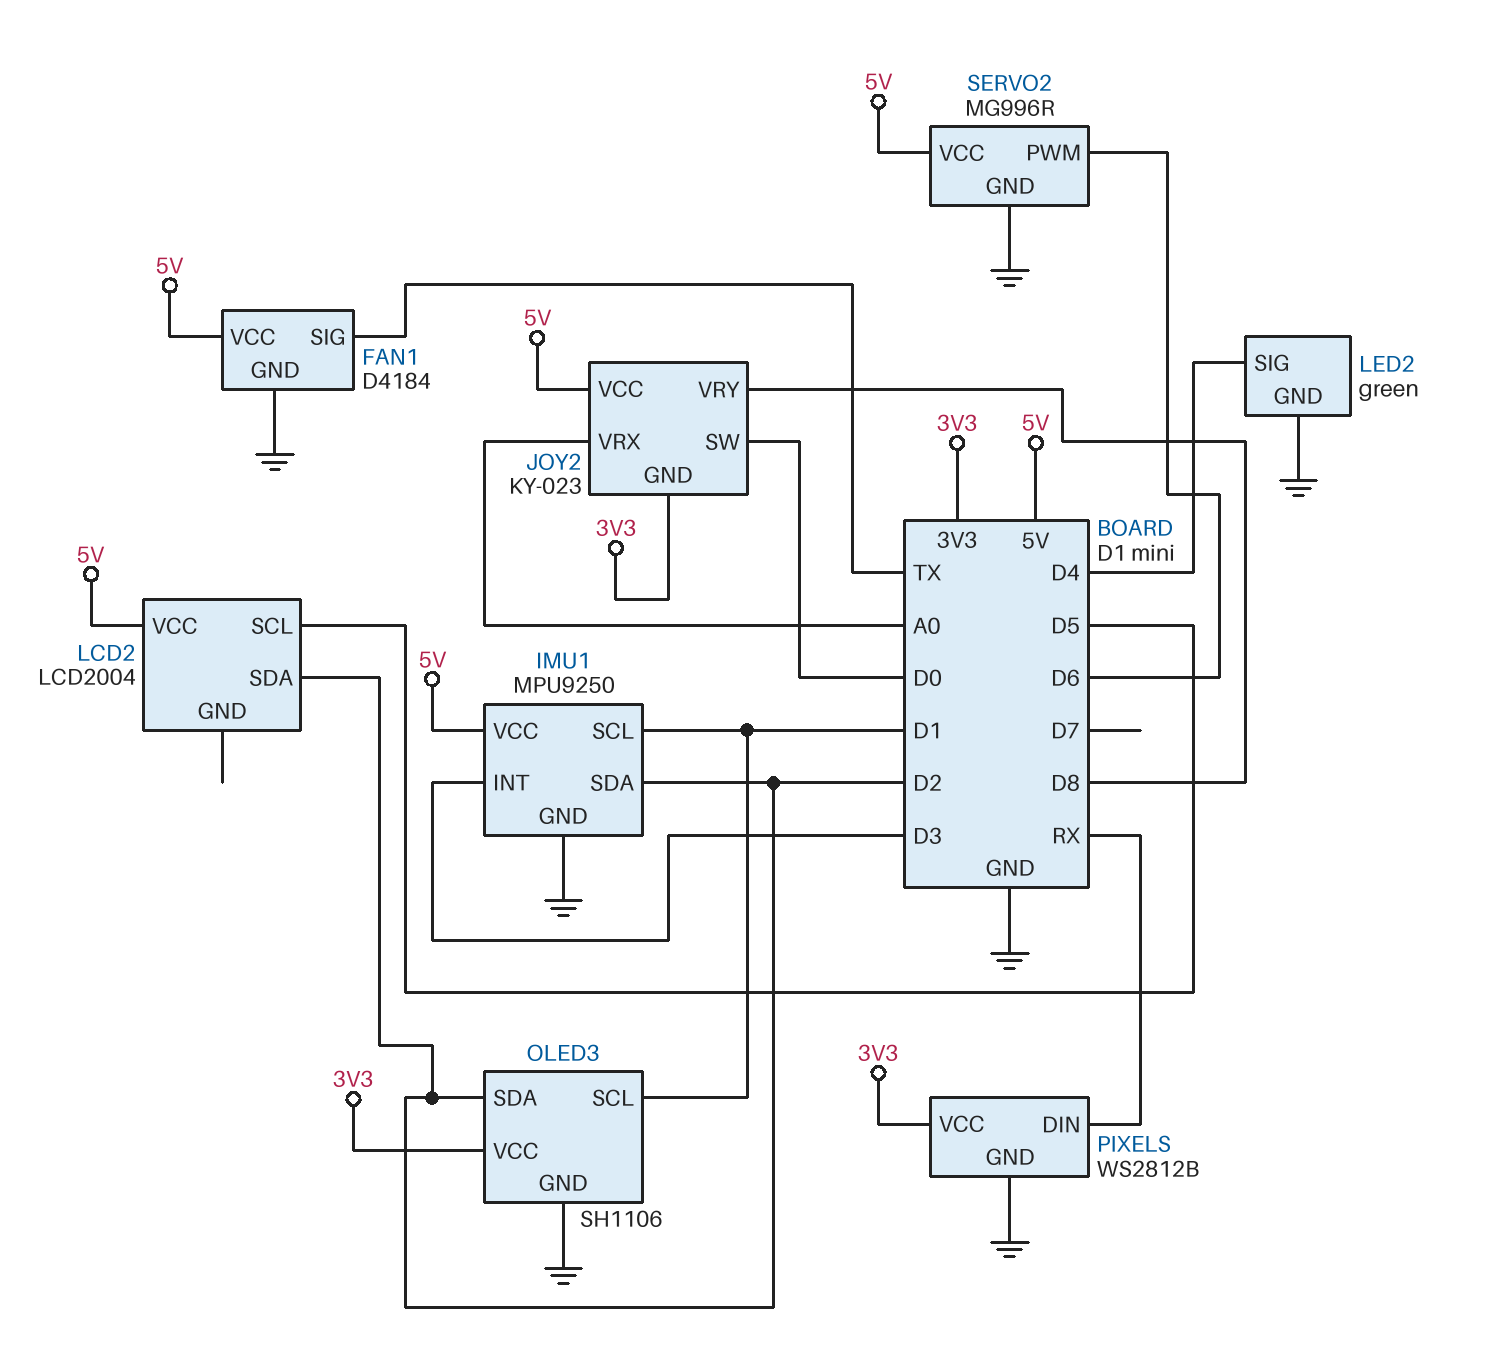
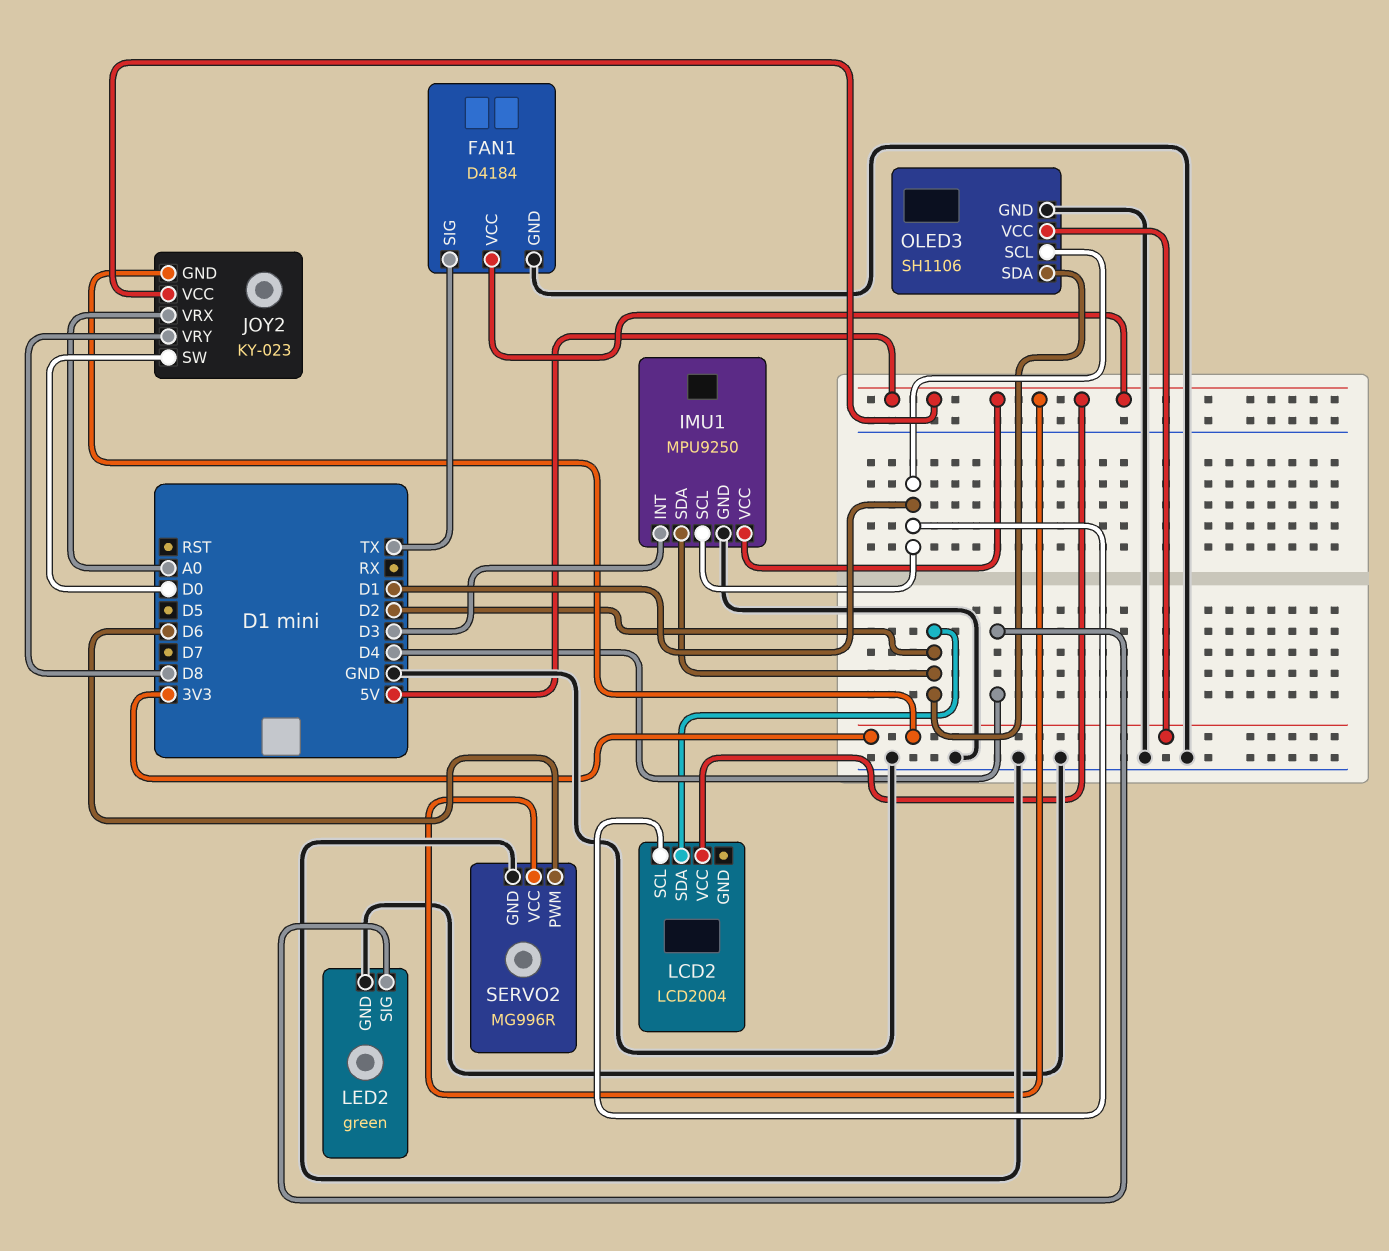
LCD2 pin SCL: D5 -> D1
PIXELS: WS2812B -> none
PIXELS pin DIN: RX -> none
PIXELS pin GND: GND -> none
PIXELS pin VCC: 3V3 -> none

